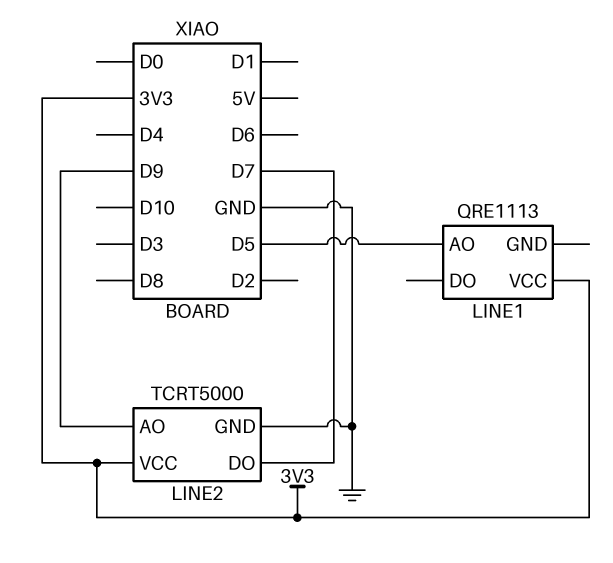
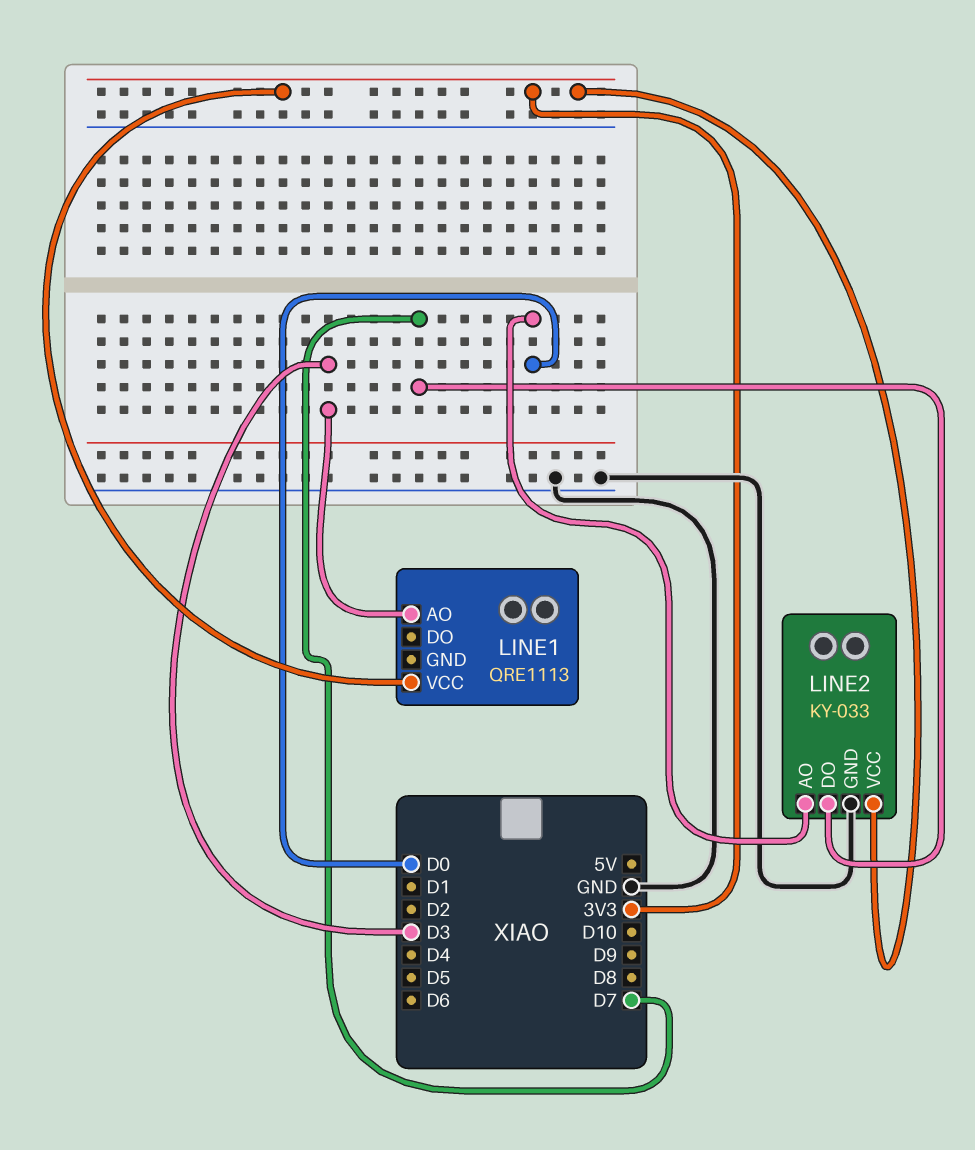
LINE1 pin AO: D5 -> D3
LINE2: TCRT5000 -> KY-033
LINE2 pin AO: D9 -> D0

